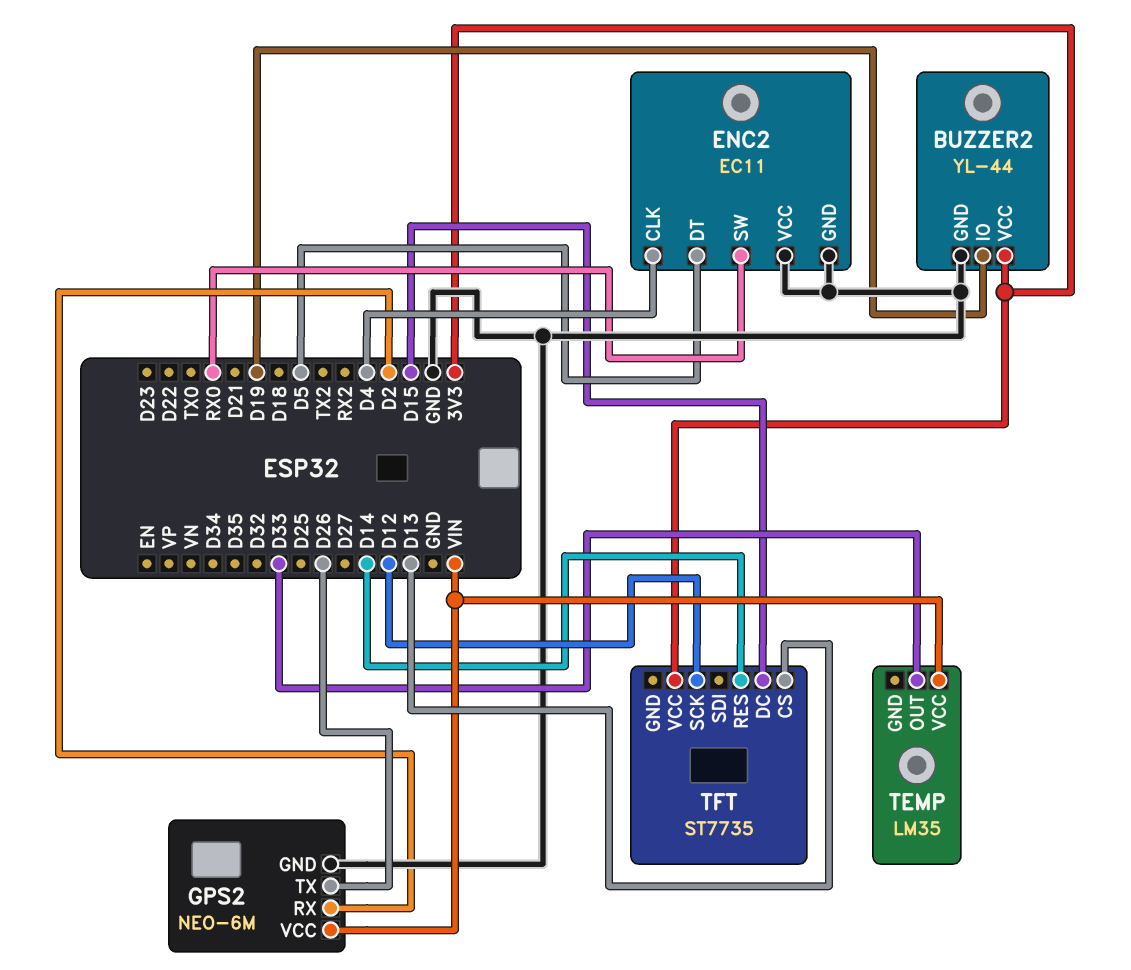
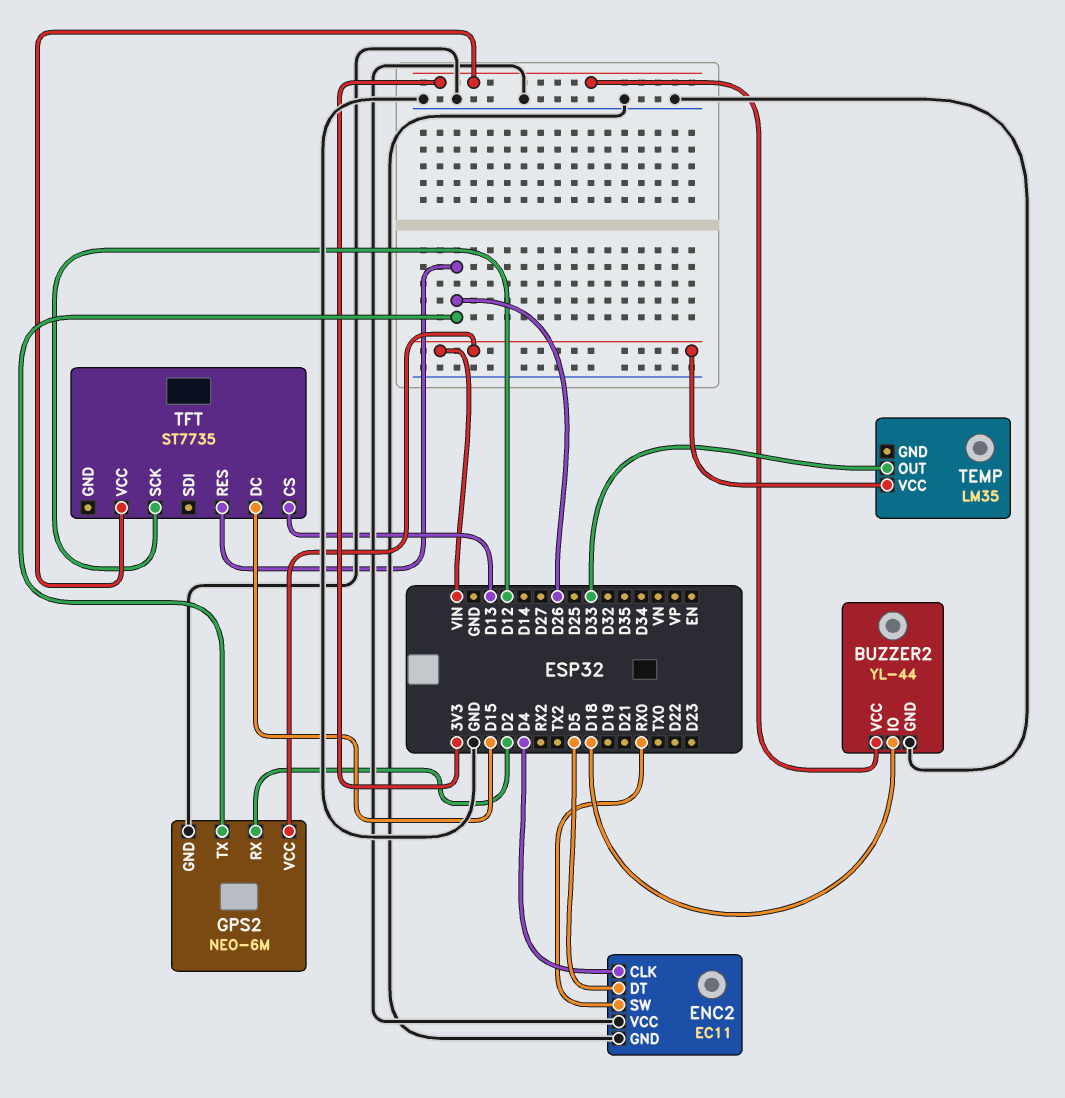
BUZZER2 pin IO: D19 -> D18
TFT pin RES: D14 -> D26

